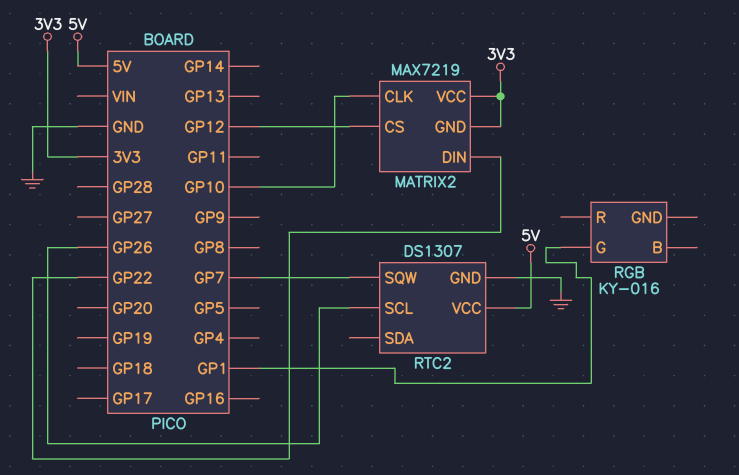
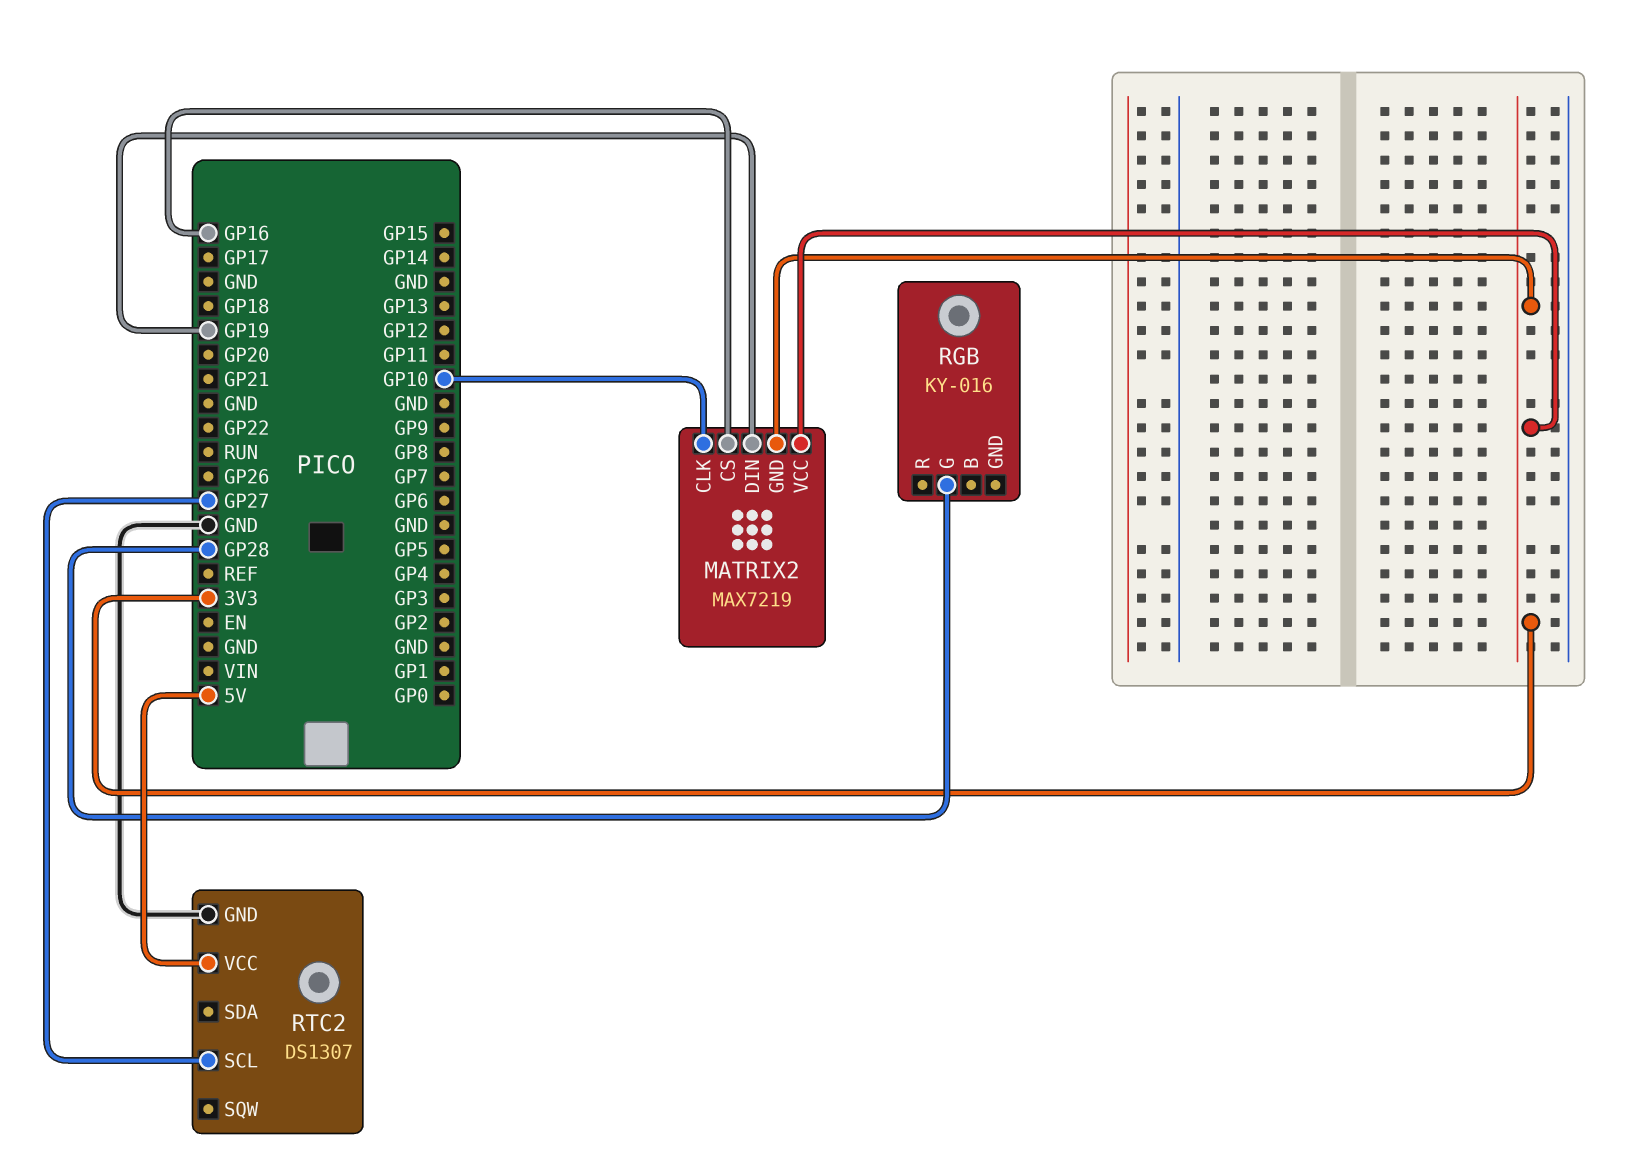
MATRIX2 pin CS: GP12 -> GP16
MATRIX2 pin DIN: GP22 -> GP19
RGB pin G: GP1 -> GP28
RTC2 pin SCL: GP26 -> GP27
RTC2 pin SQW: GP7 -> none

